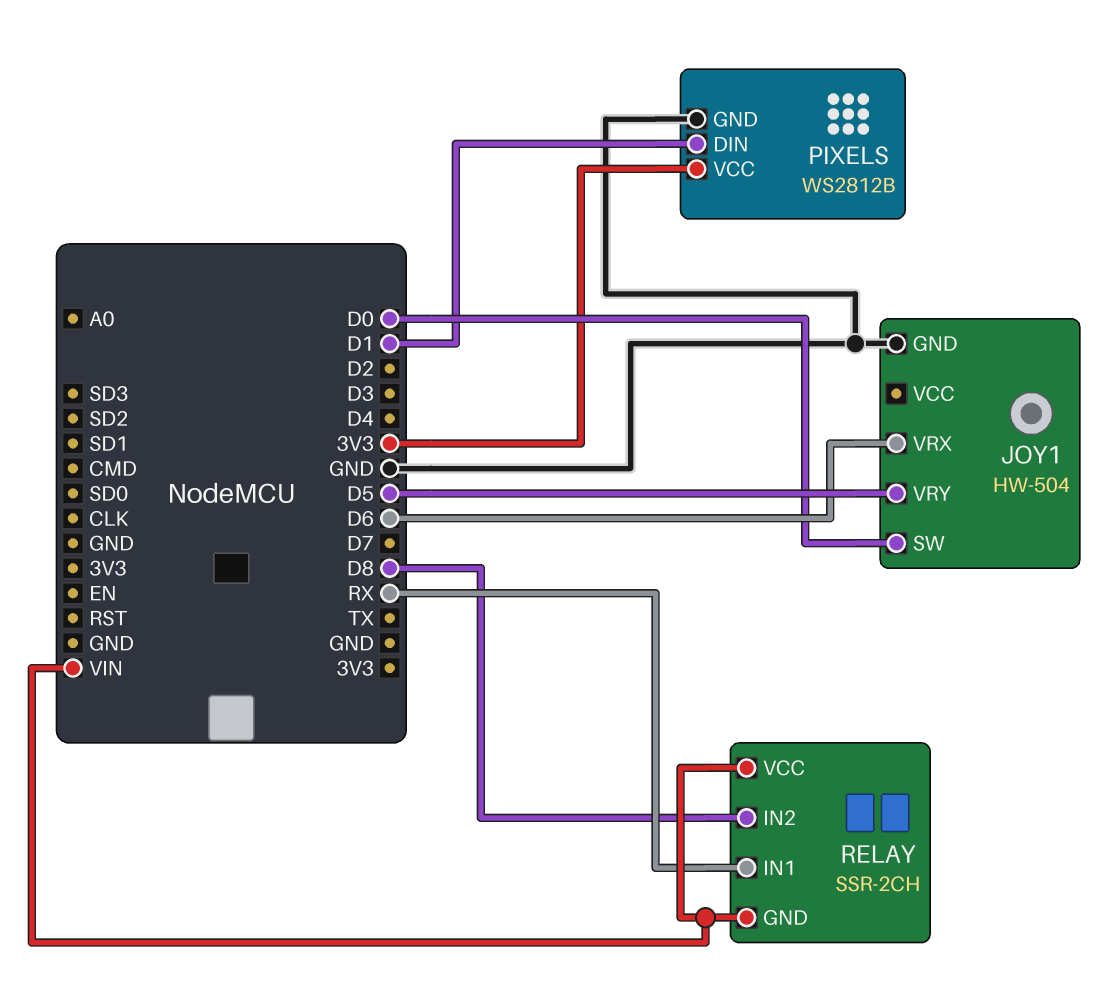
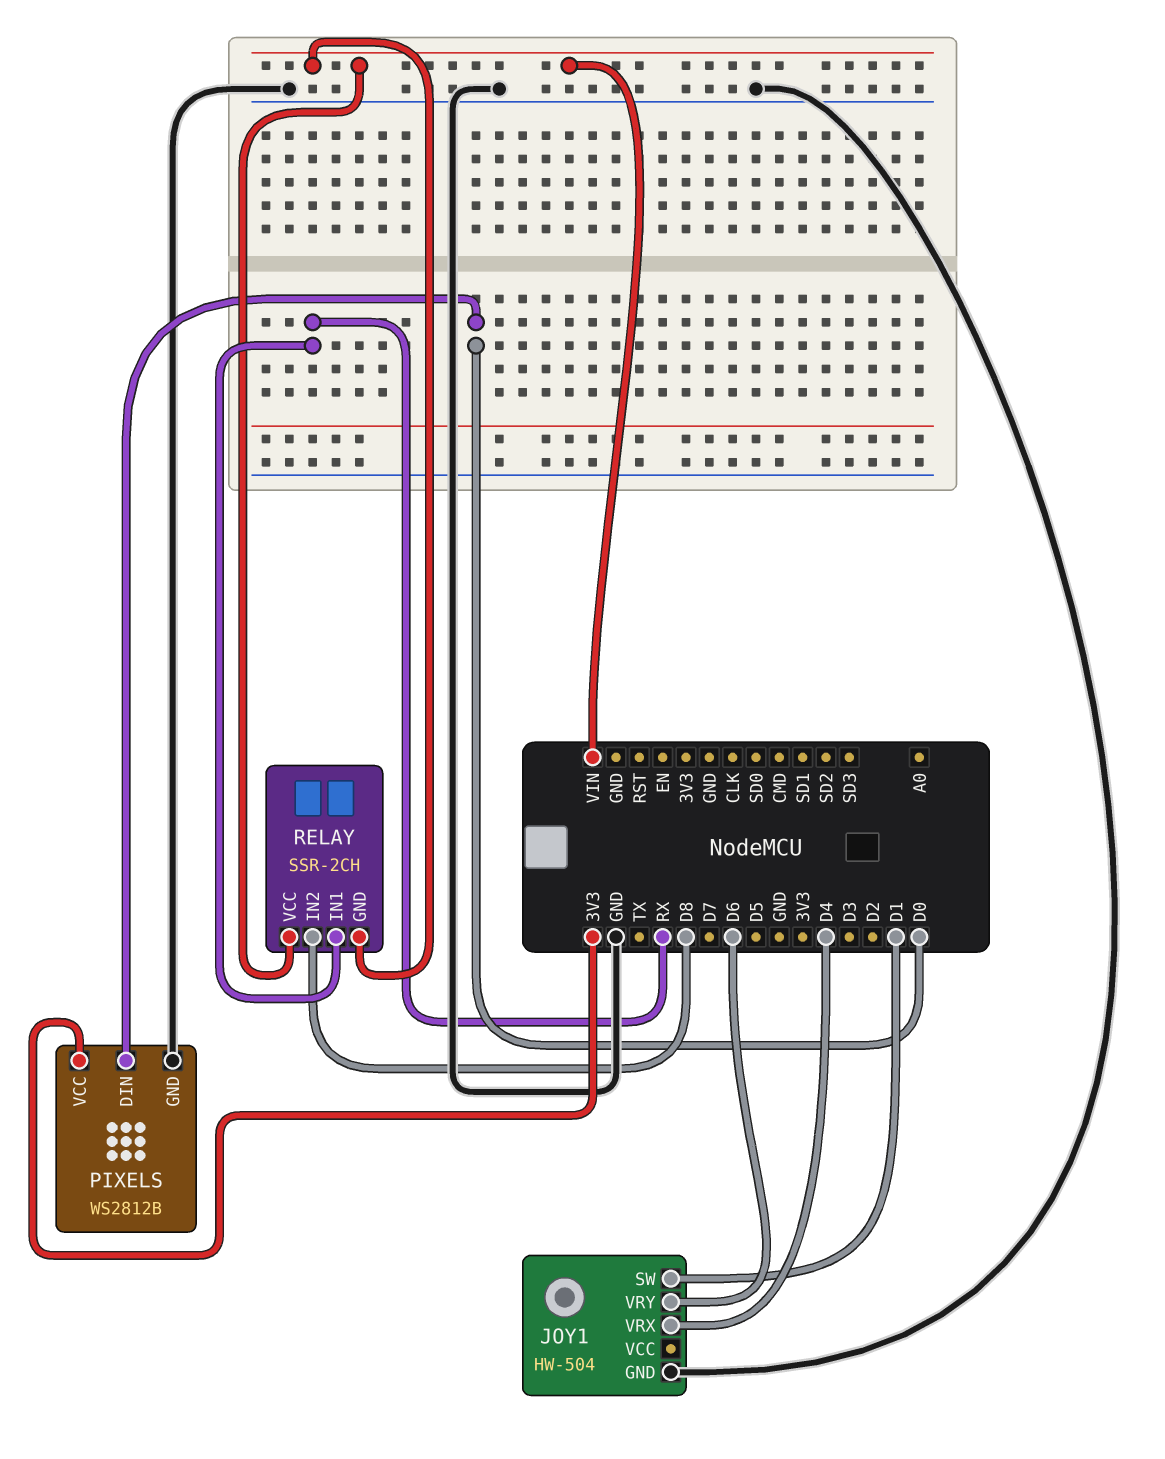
JOY1 pin SW: D0 -> D1
JOY1 pin VRX: D6 -> D4
JOY1 pin VRY: D5 -> D6
PIXELS pin DIN: D1 -> D0

